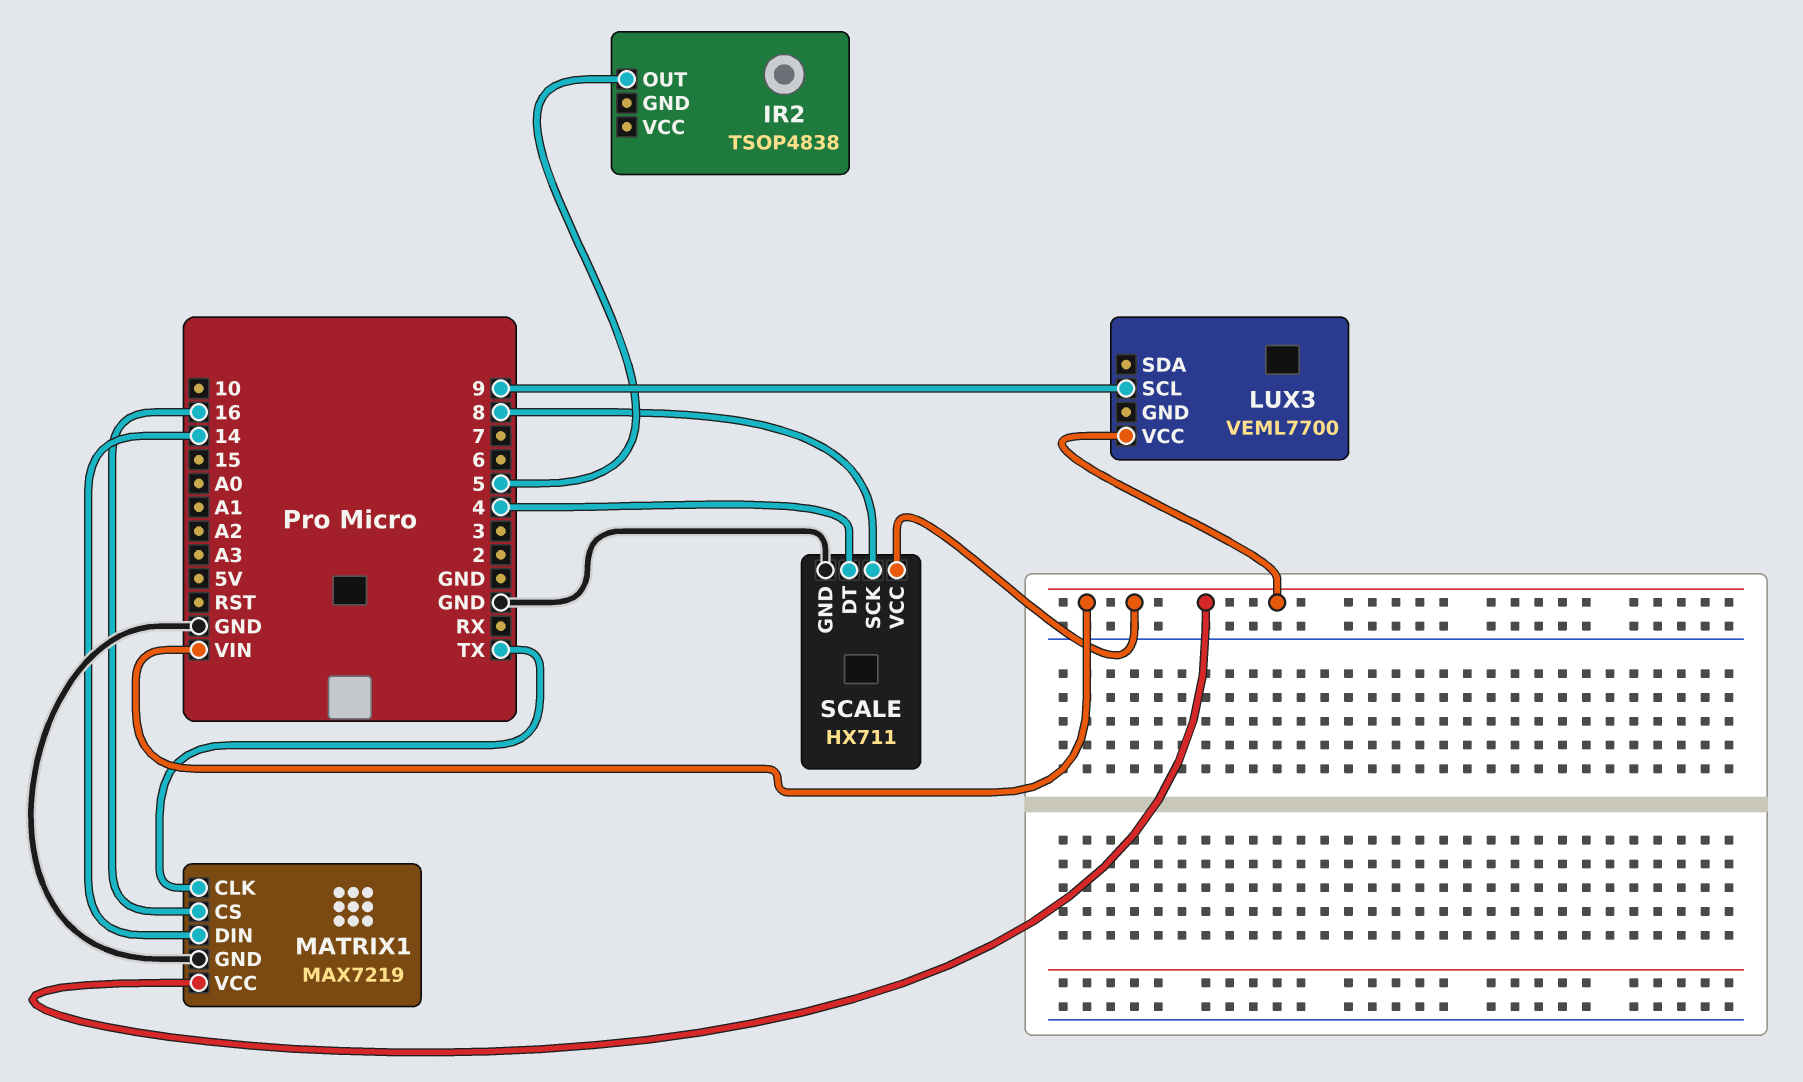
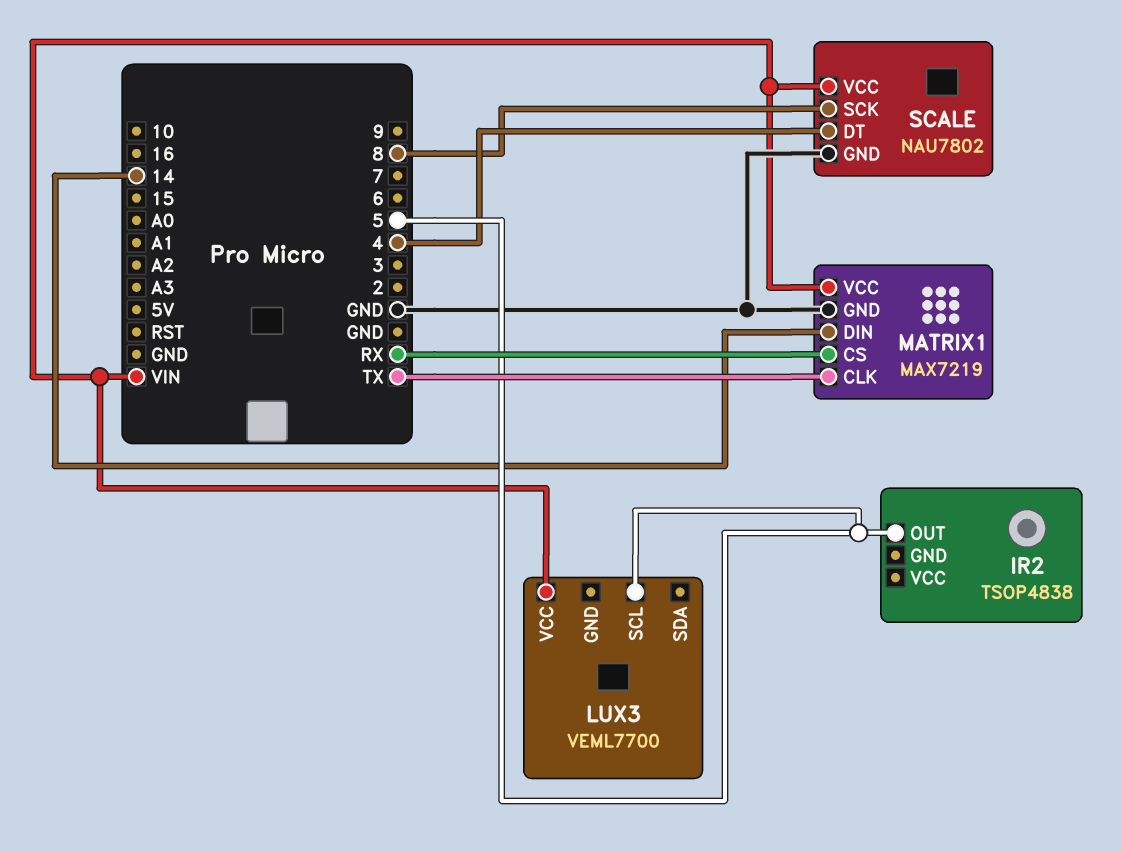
LUX3 pin SCL: 9 -> 5
MATRIX1 pin CS: 16 -> RX
SCALE: HX711 -> NAU7802

